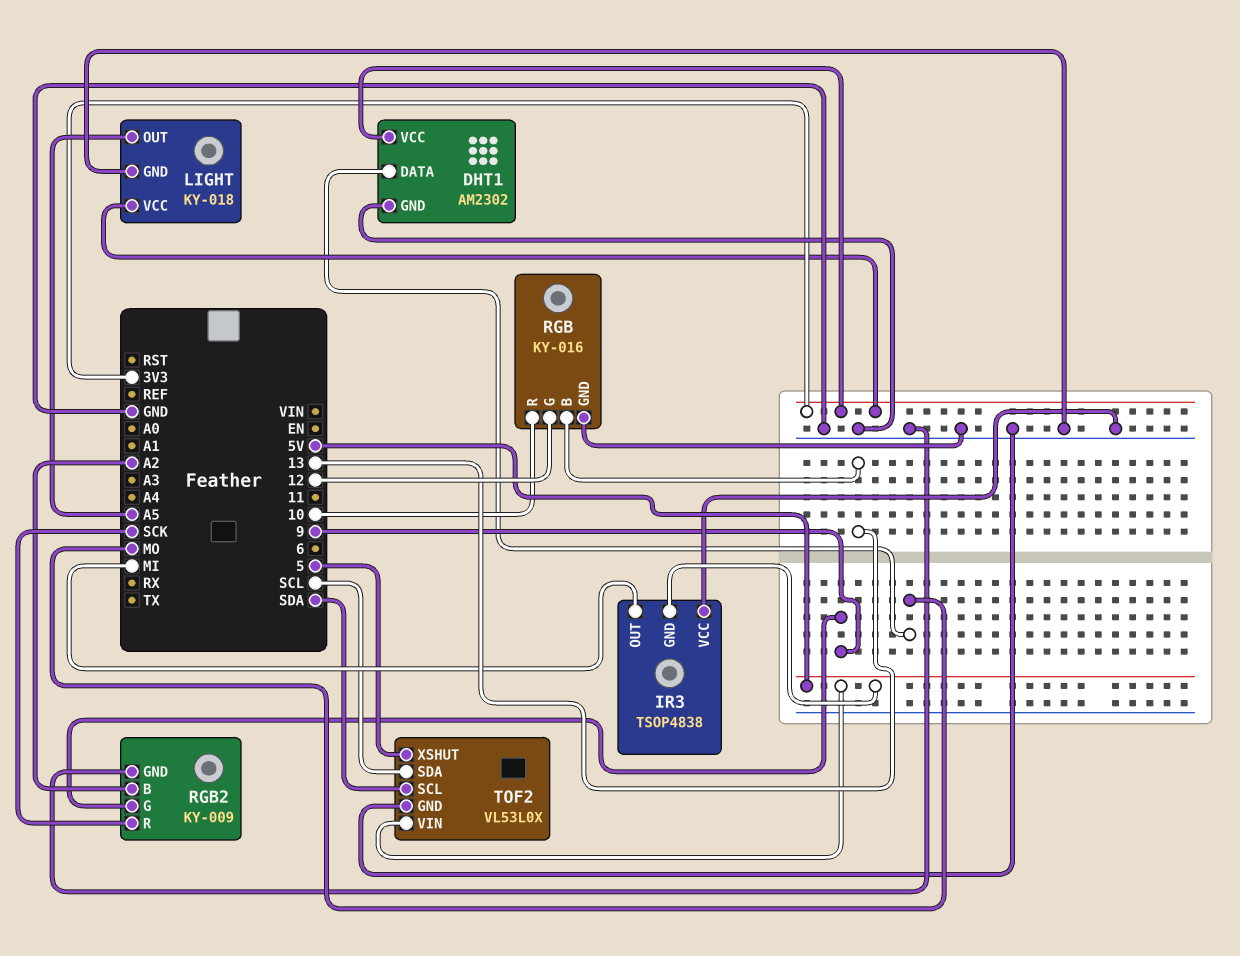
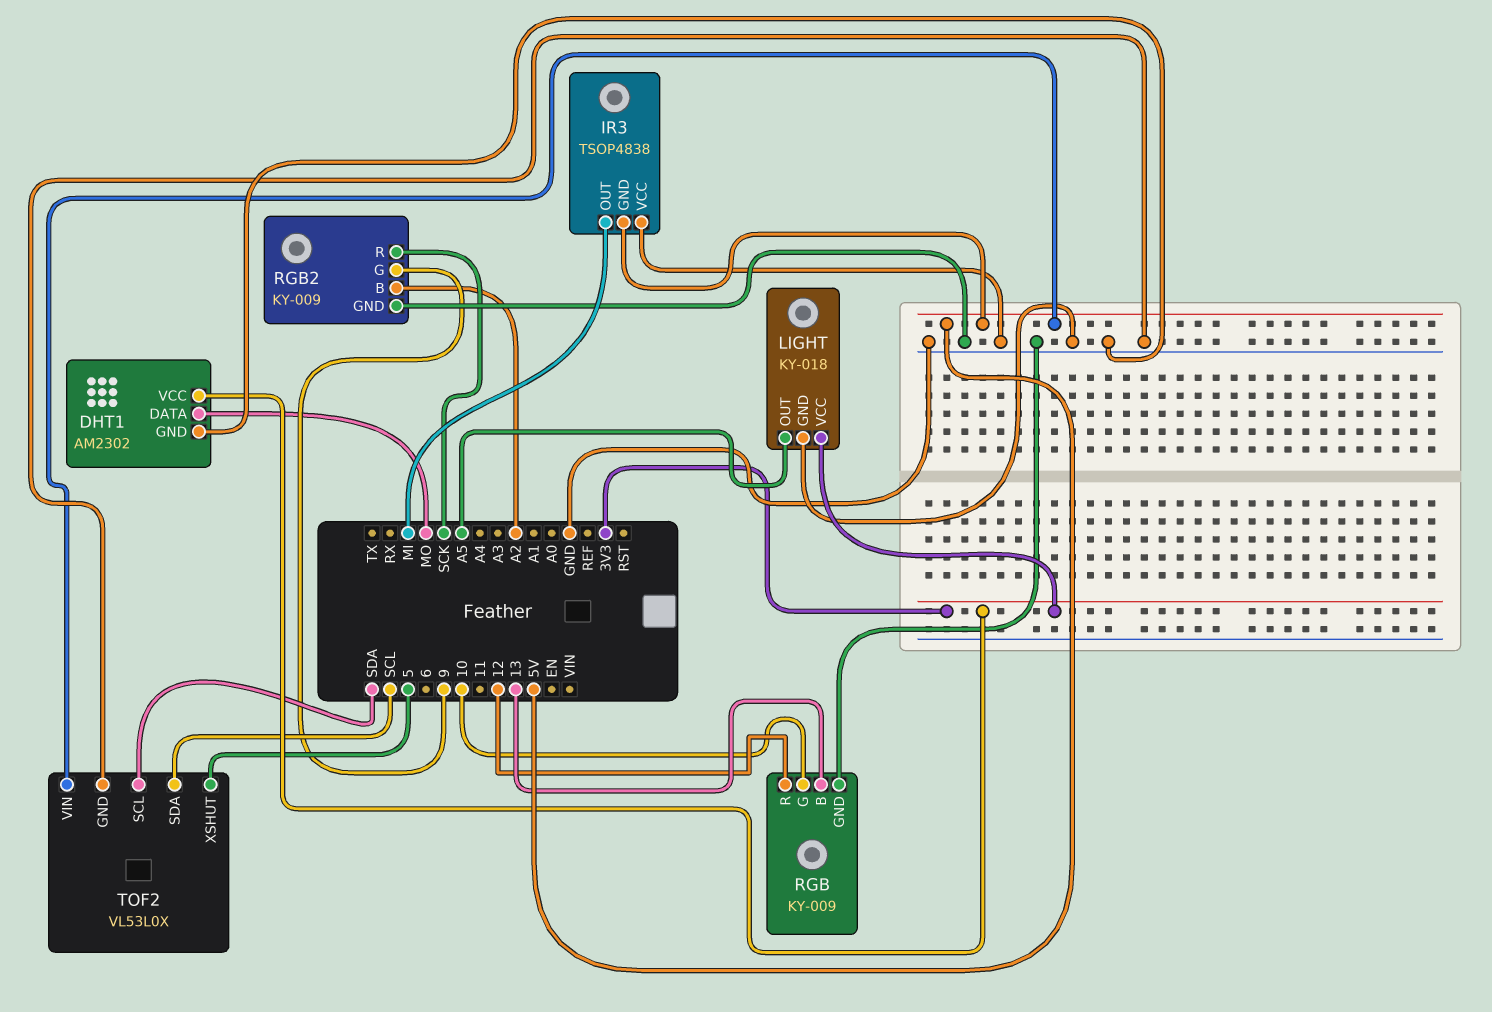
RGB: KY-016 -> KY-009
RGB pin G: 12 -> 10
RGB pin R: 10 -> 12

